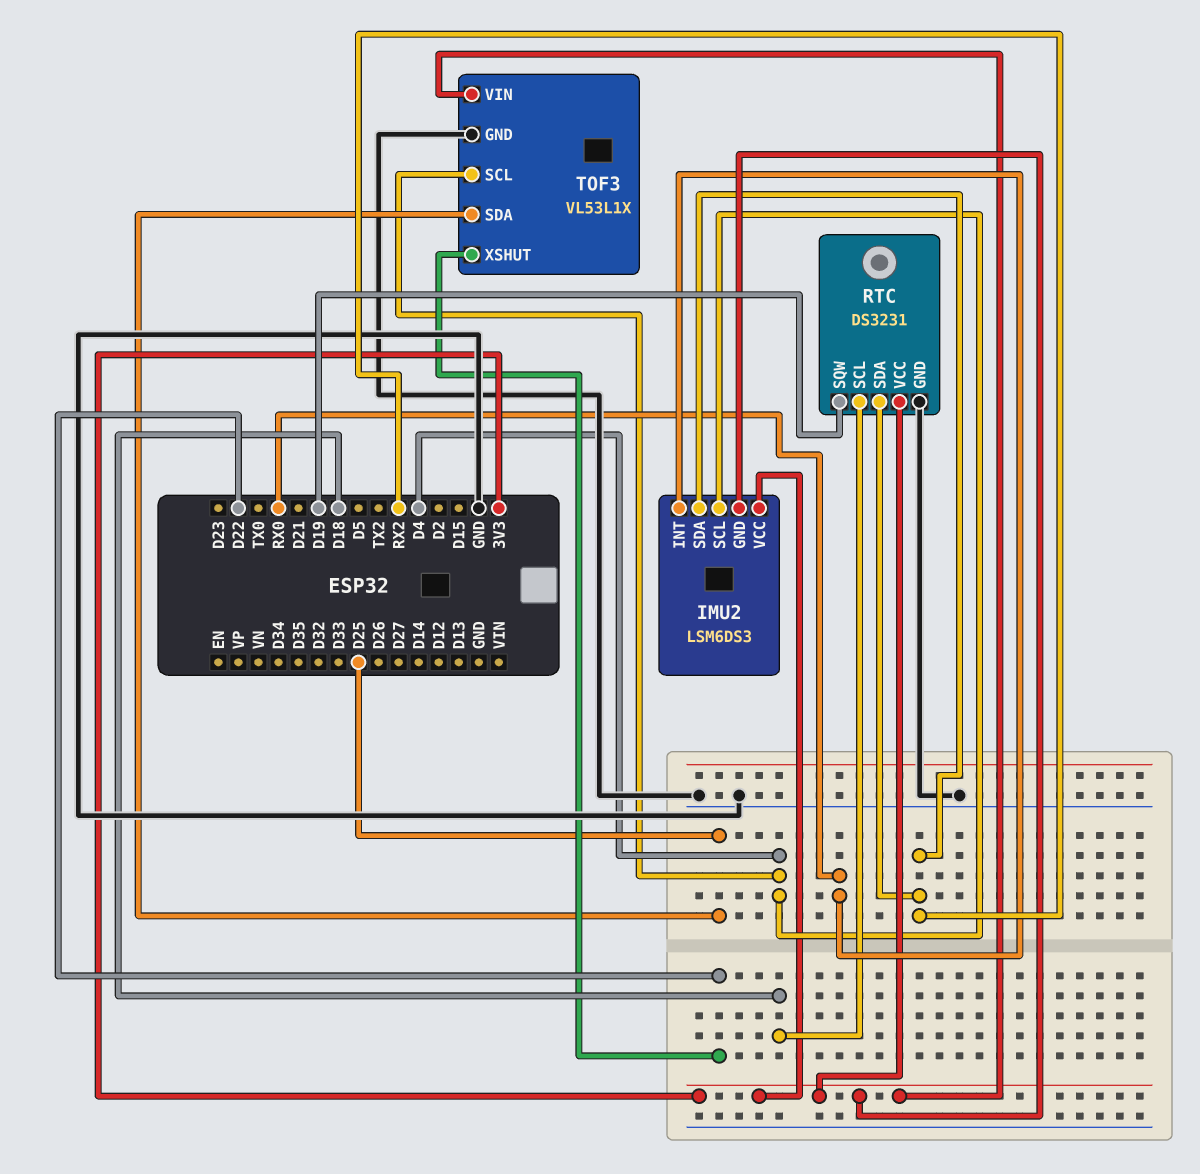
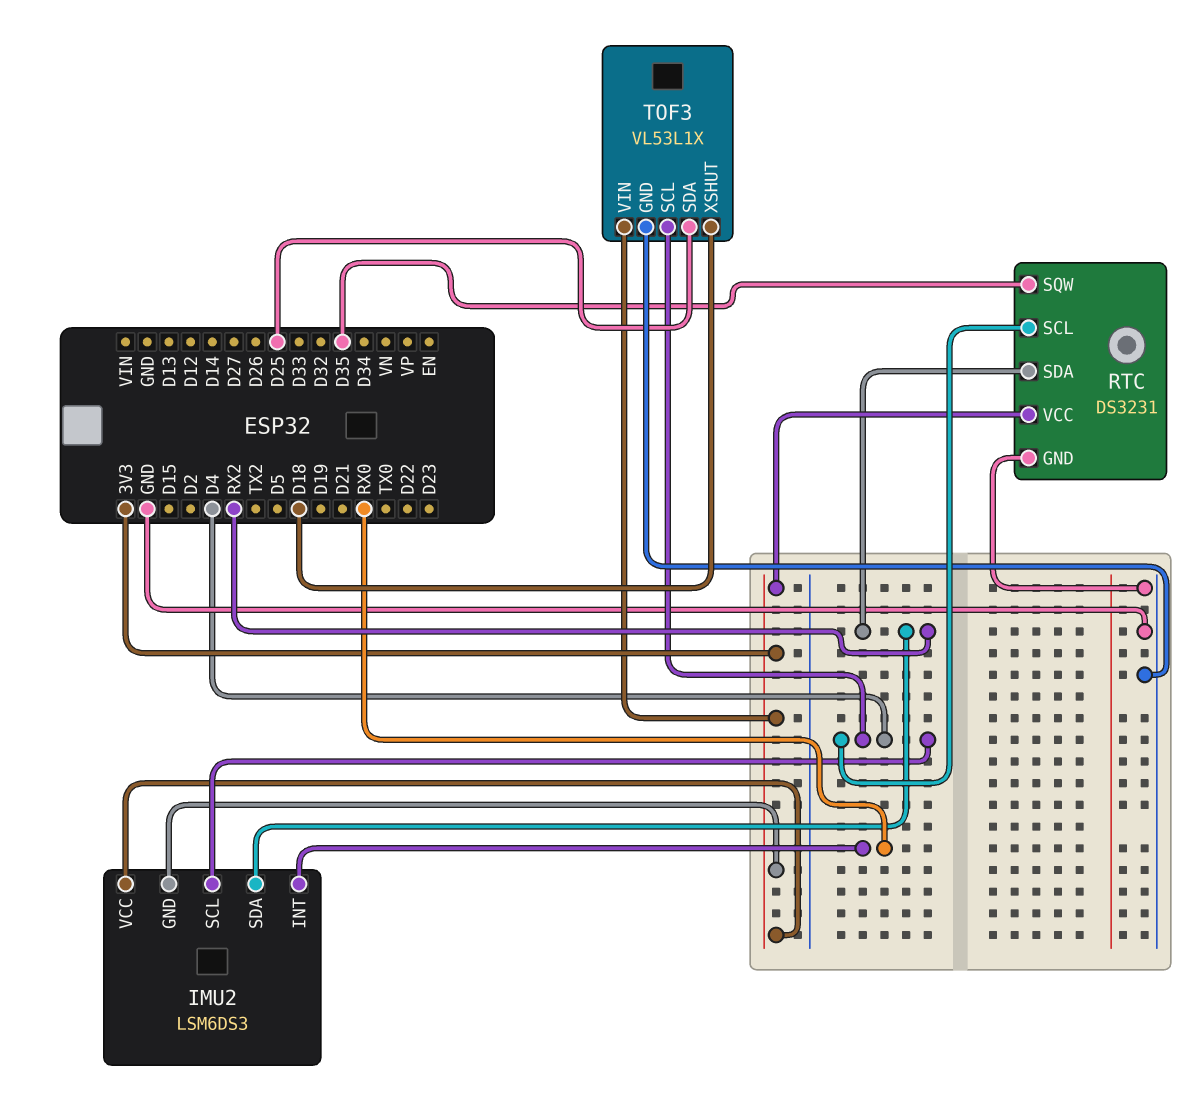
RTC pin SCL: D18 -> D4
RTC pin SQW: D19 -> D35
TOF3 pin XSHUT: D22 -> D18

